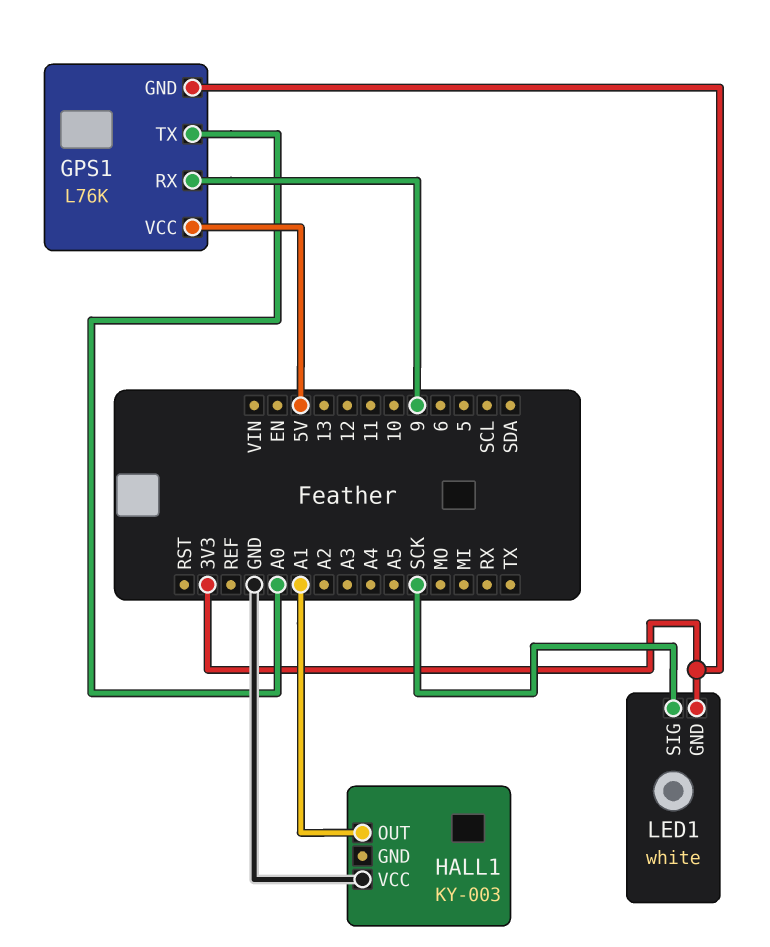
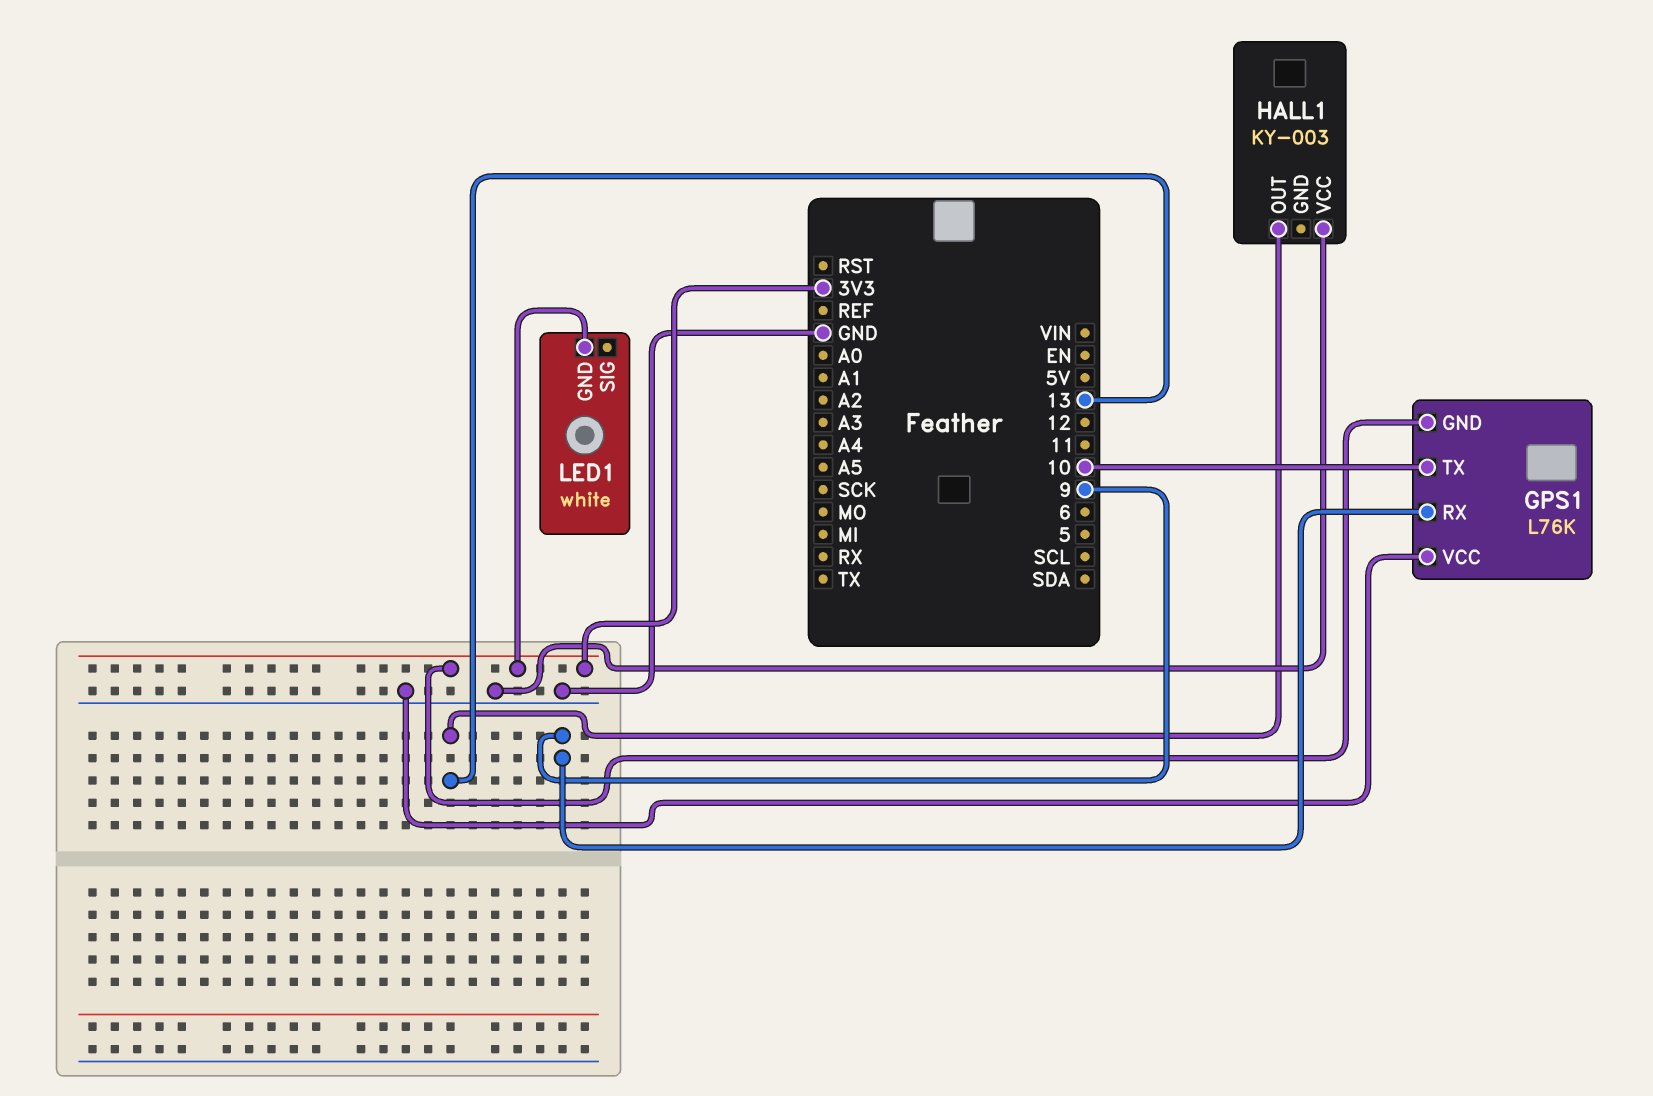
GPS1 pin TX: A0 -> 10
GPS1 pin VCC: 5V -> GND
HALL1 pin OUT: A1 -> 13
LED1 pin SIG: SCK -> none

